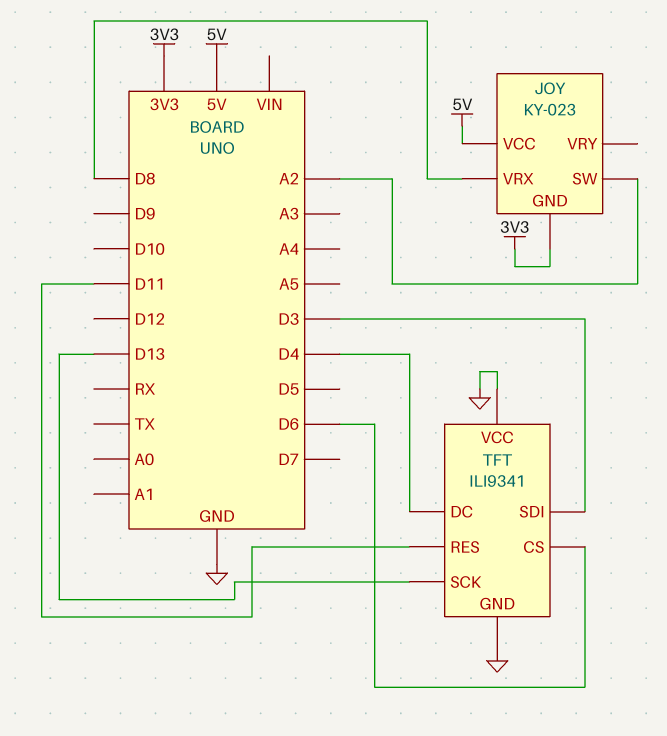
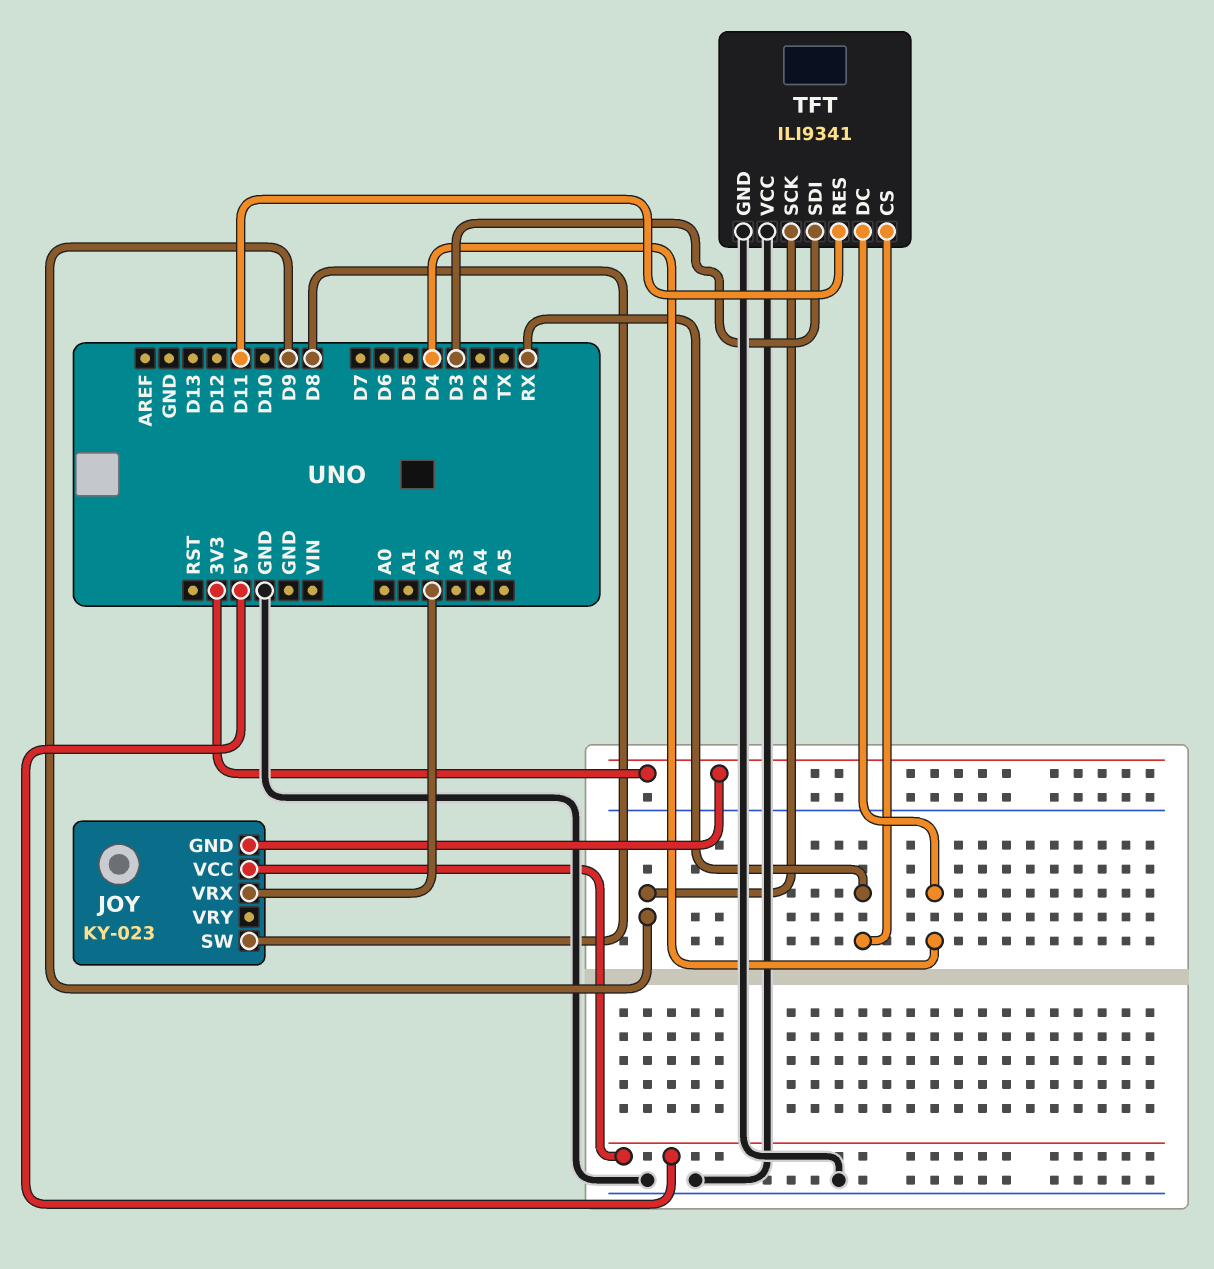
JOY pin SW: A2 -> D8
JOY pin VRX: D8 -> A2
TFT pin CS: D6 -> RX
TFT pin SCK: D13 -> D9

